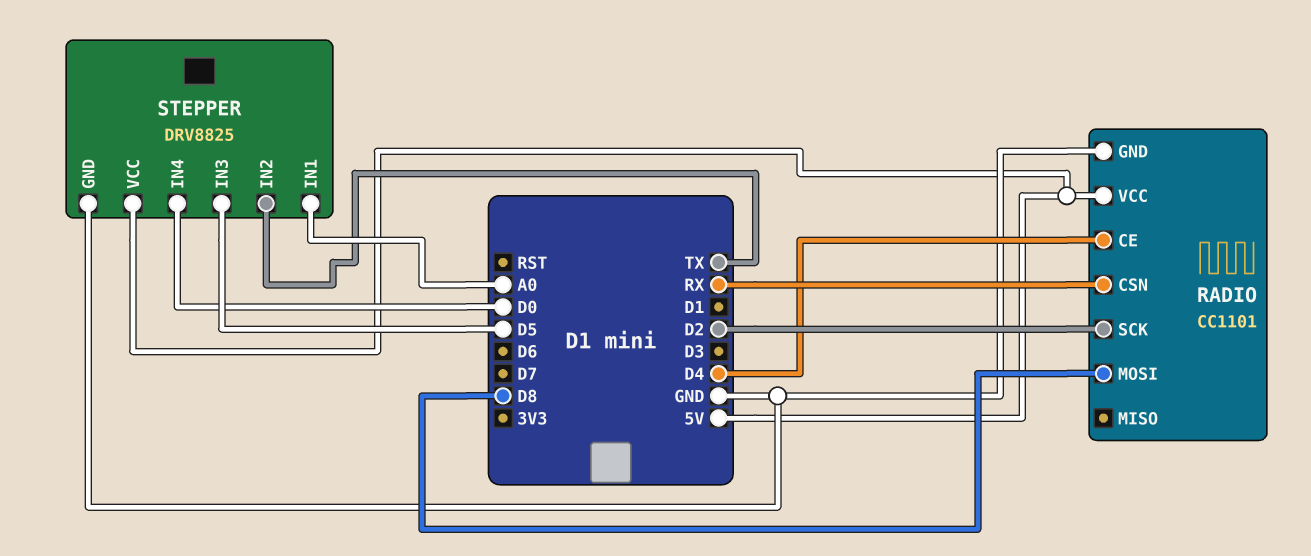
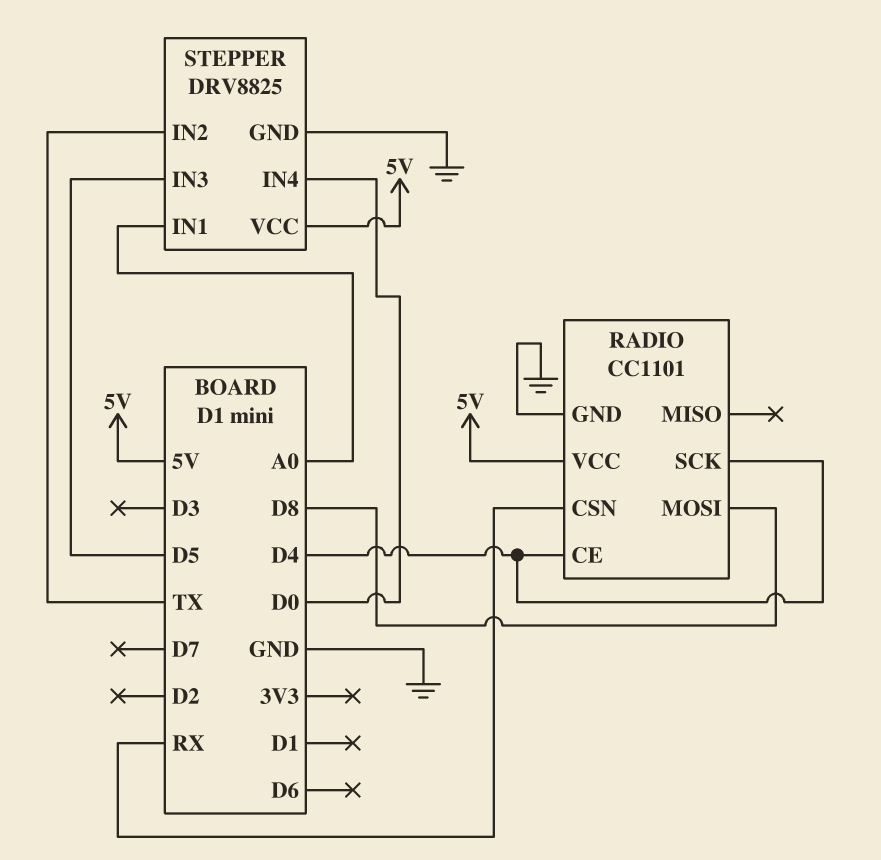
RADIO pin SCK: D2 -> D4

